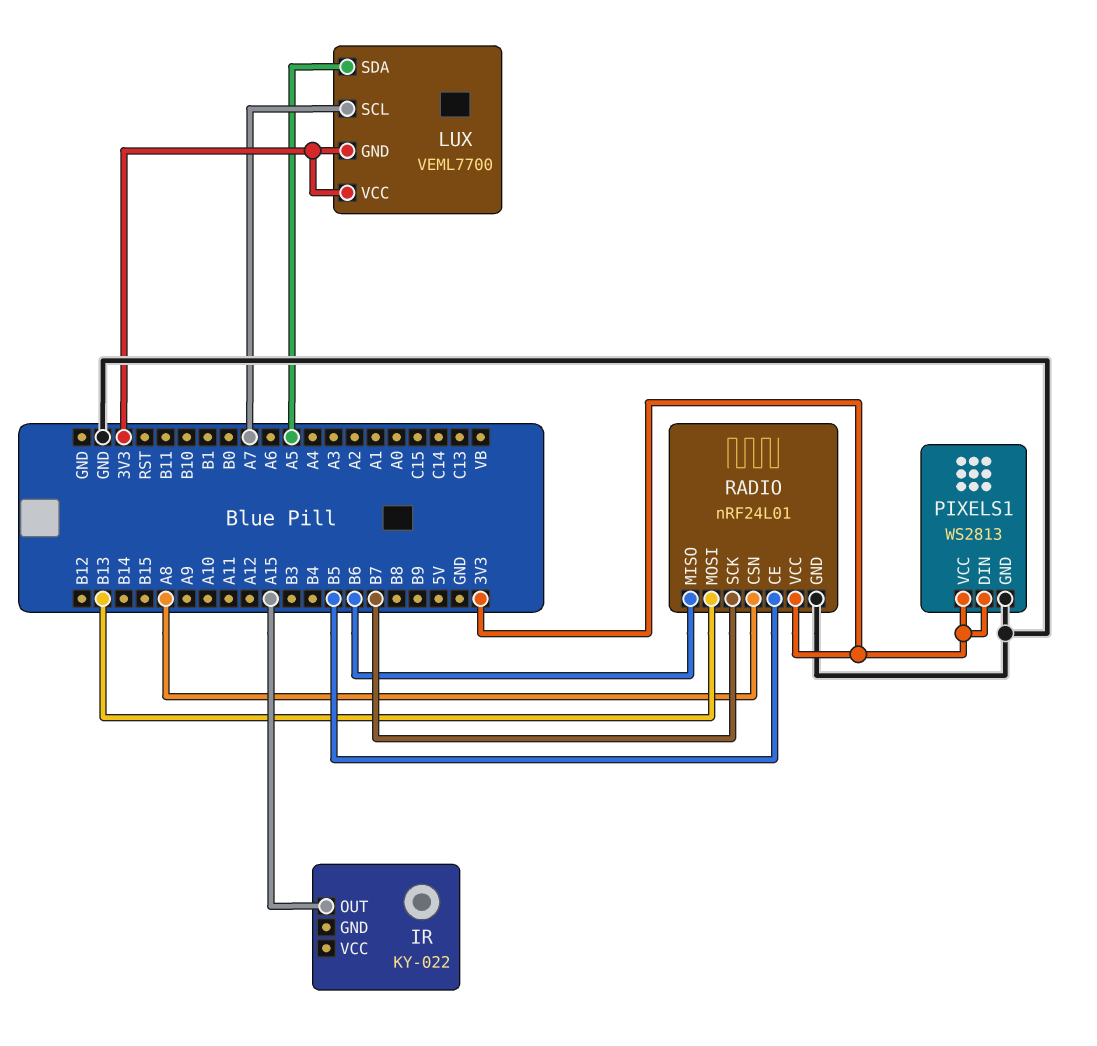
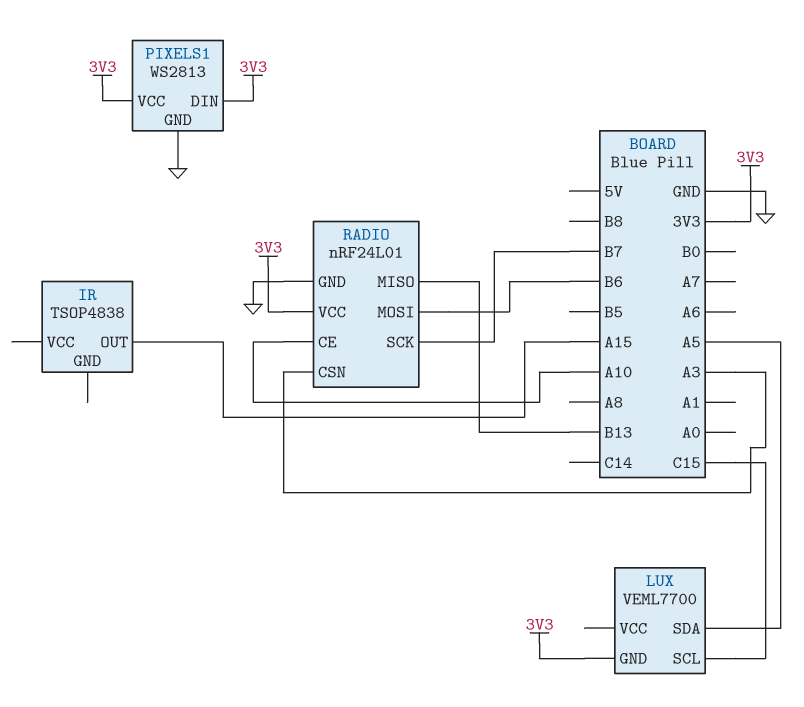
IR: KY-022 -> TSOP4838
LUX pin SCL: A7 -> C15
LUX pin VCC: 3V3 -> none
RADIO pin CE: B5 -> A10
RADIO pin CSN: A8 -> A3
RADIO pin MISO: B6 -> B13
RADIO pin MOSI: B13 -> B6

